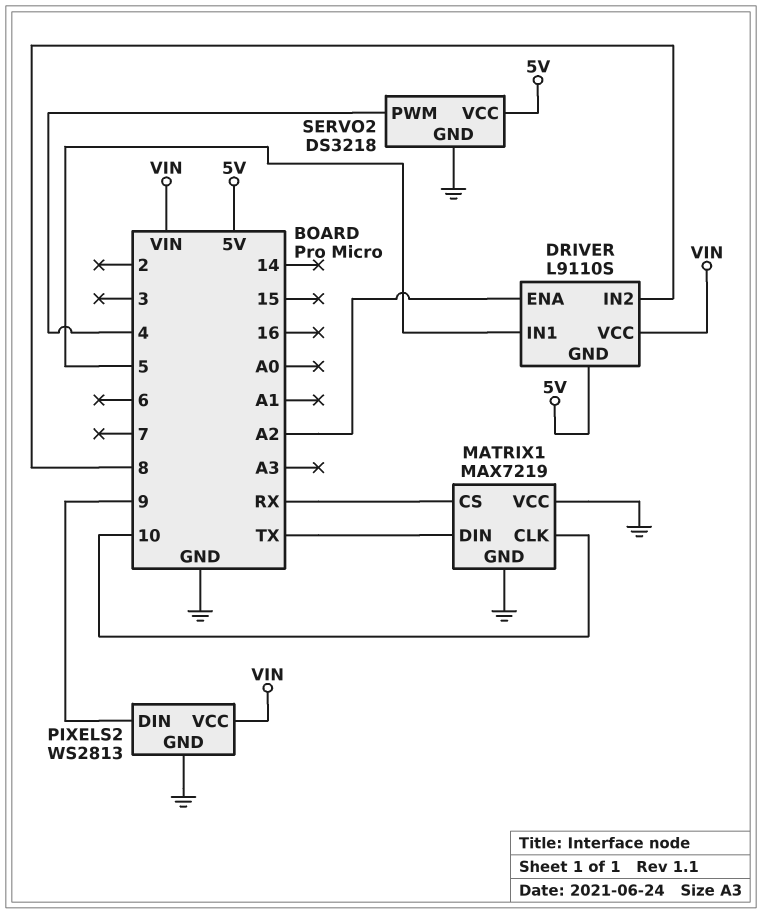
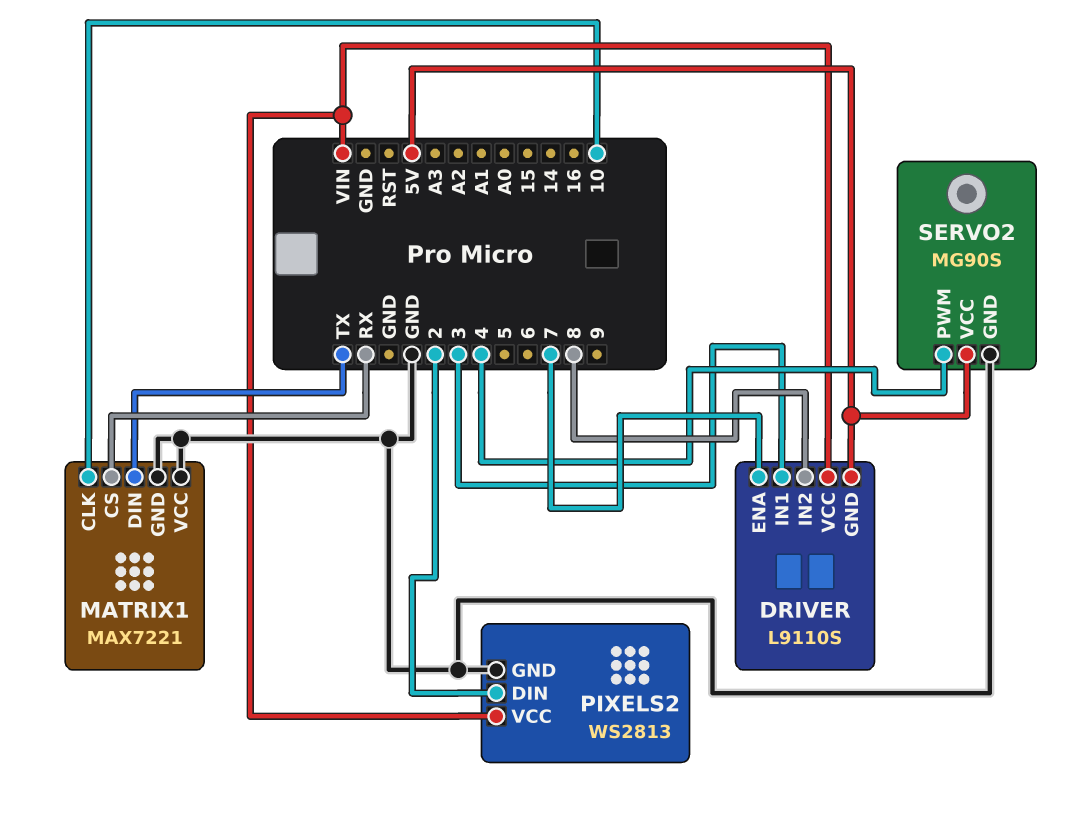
DRIVER pin ENA: A2 -> 7
DRIVER pin IN1: 5 -> 3
MATRIX1: MAX7219 -> MAX7221
PIXELS2 pin DIN: 9 -> 2
SERVO2: DS3218 -> MG90S

